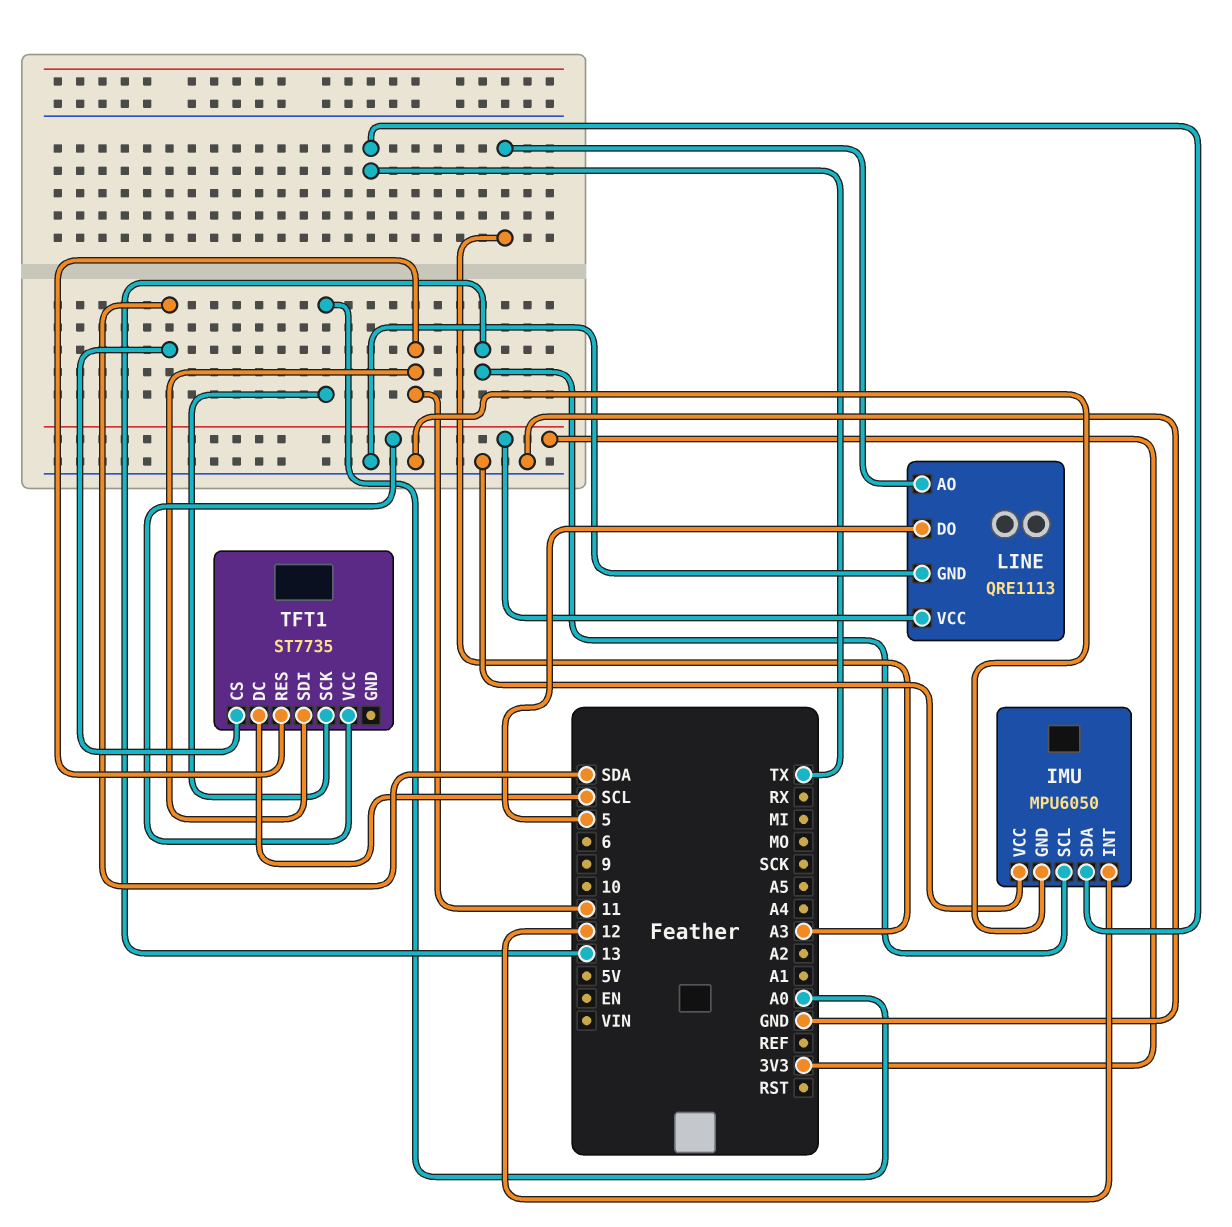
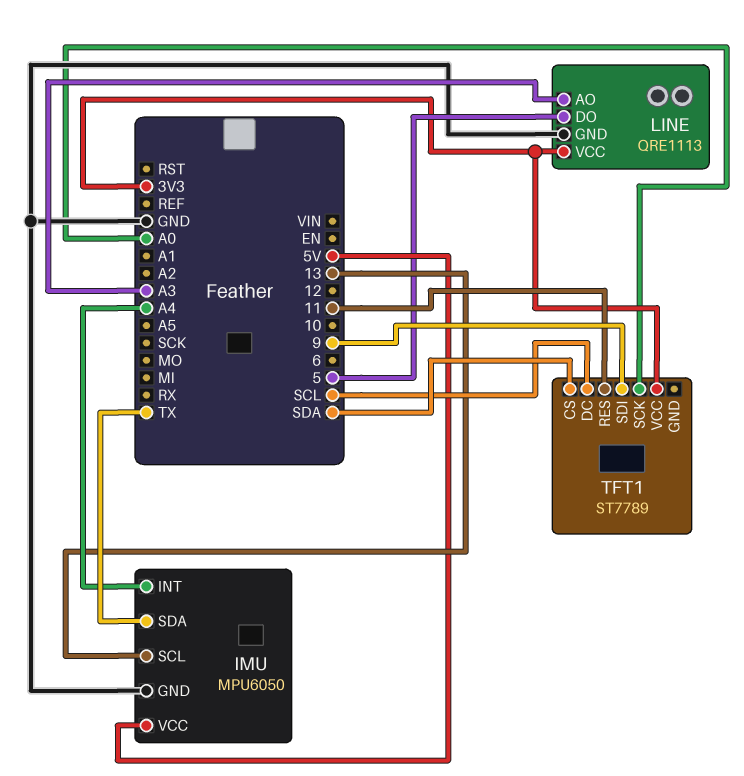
IMU pin INT: 12 -> A4
IMU pin VCC: GND -> 5V
TFT1: ST7735 -> ST7789
TFT1 pin SDI: 11 -> 9

